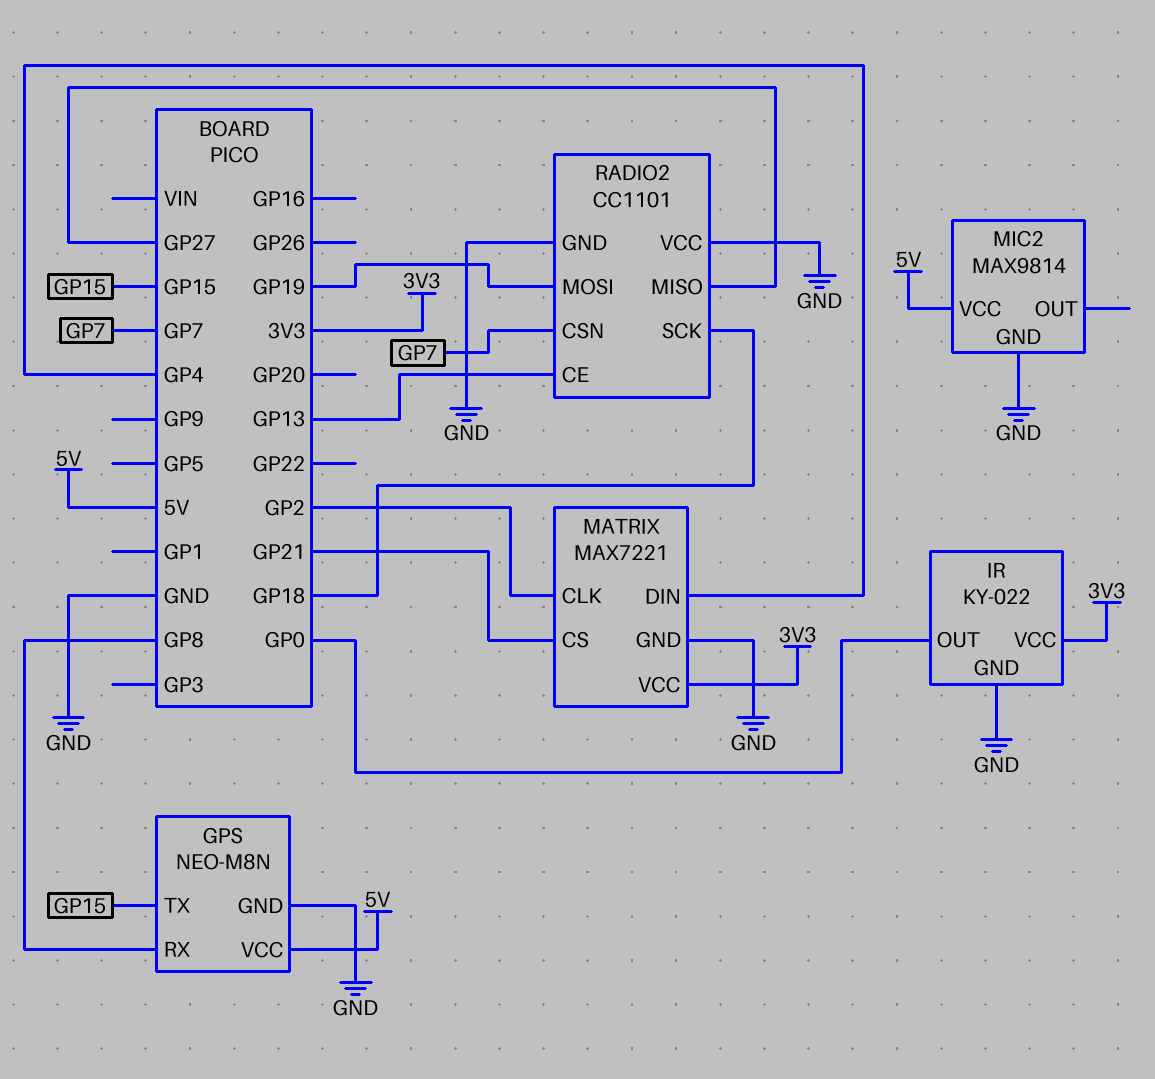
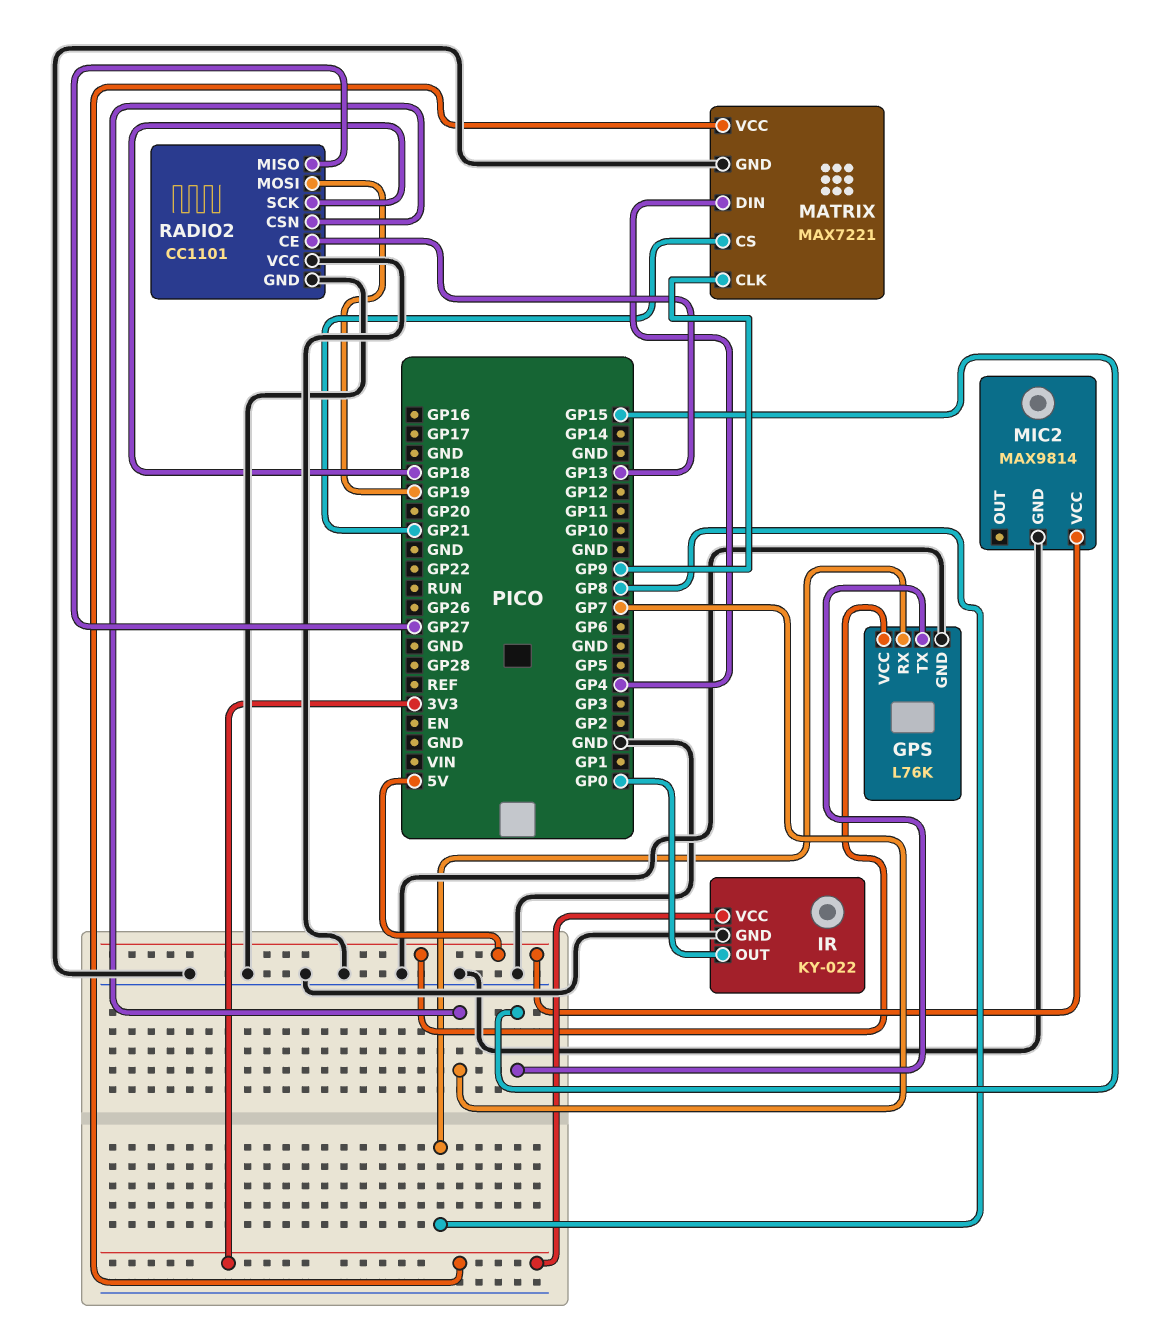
GPS: NEO-M8N -> L76K
MATRIX pin CLK: GP2 -> GP9

